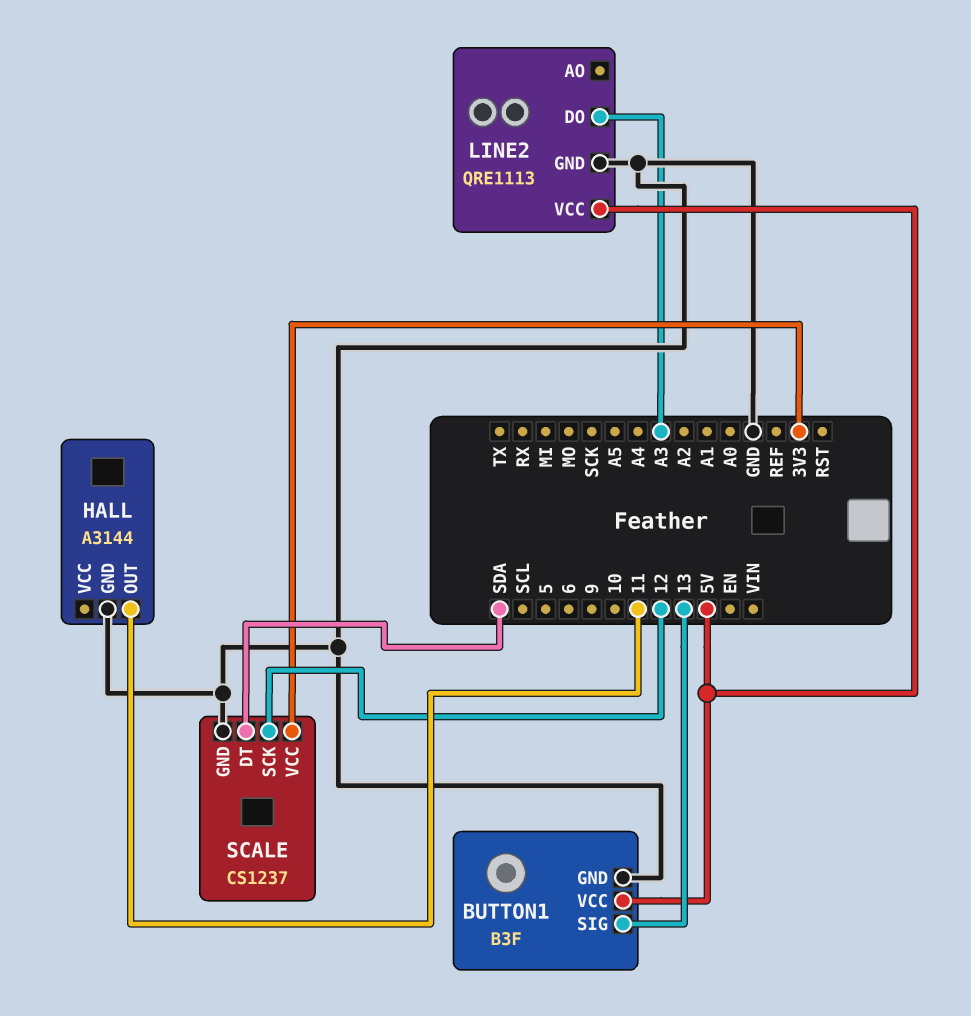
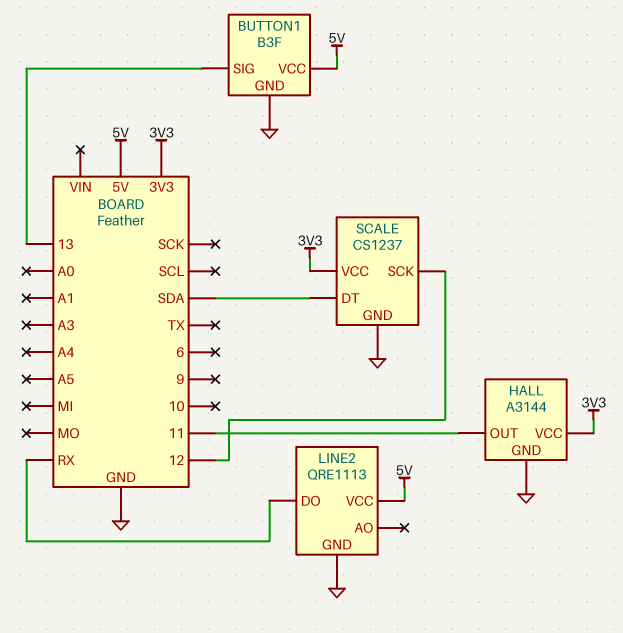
HALL pin VCC: none -> 3V3
LINE2 pin DO: A3 -> RX

